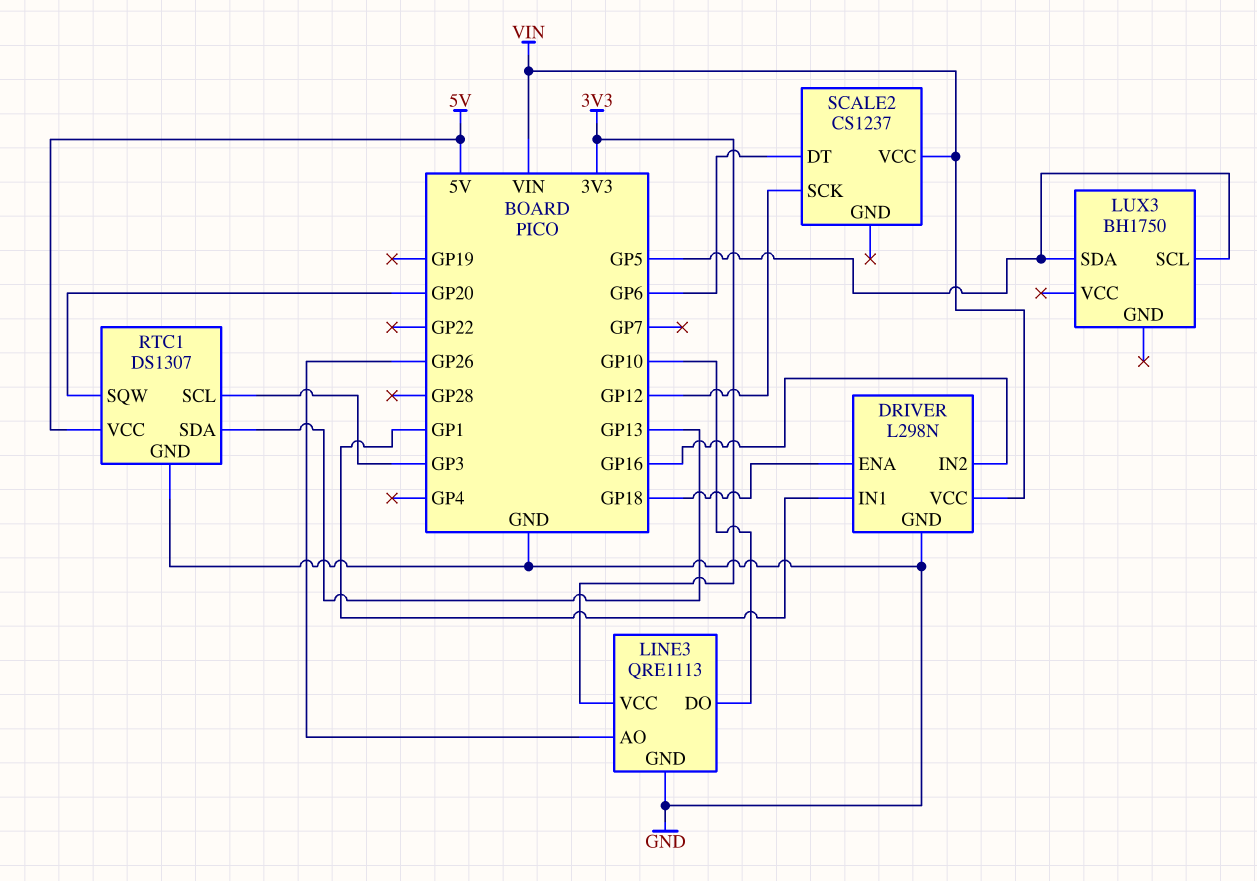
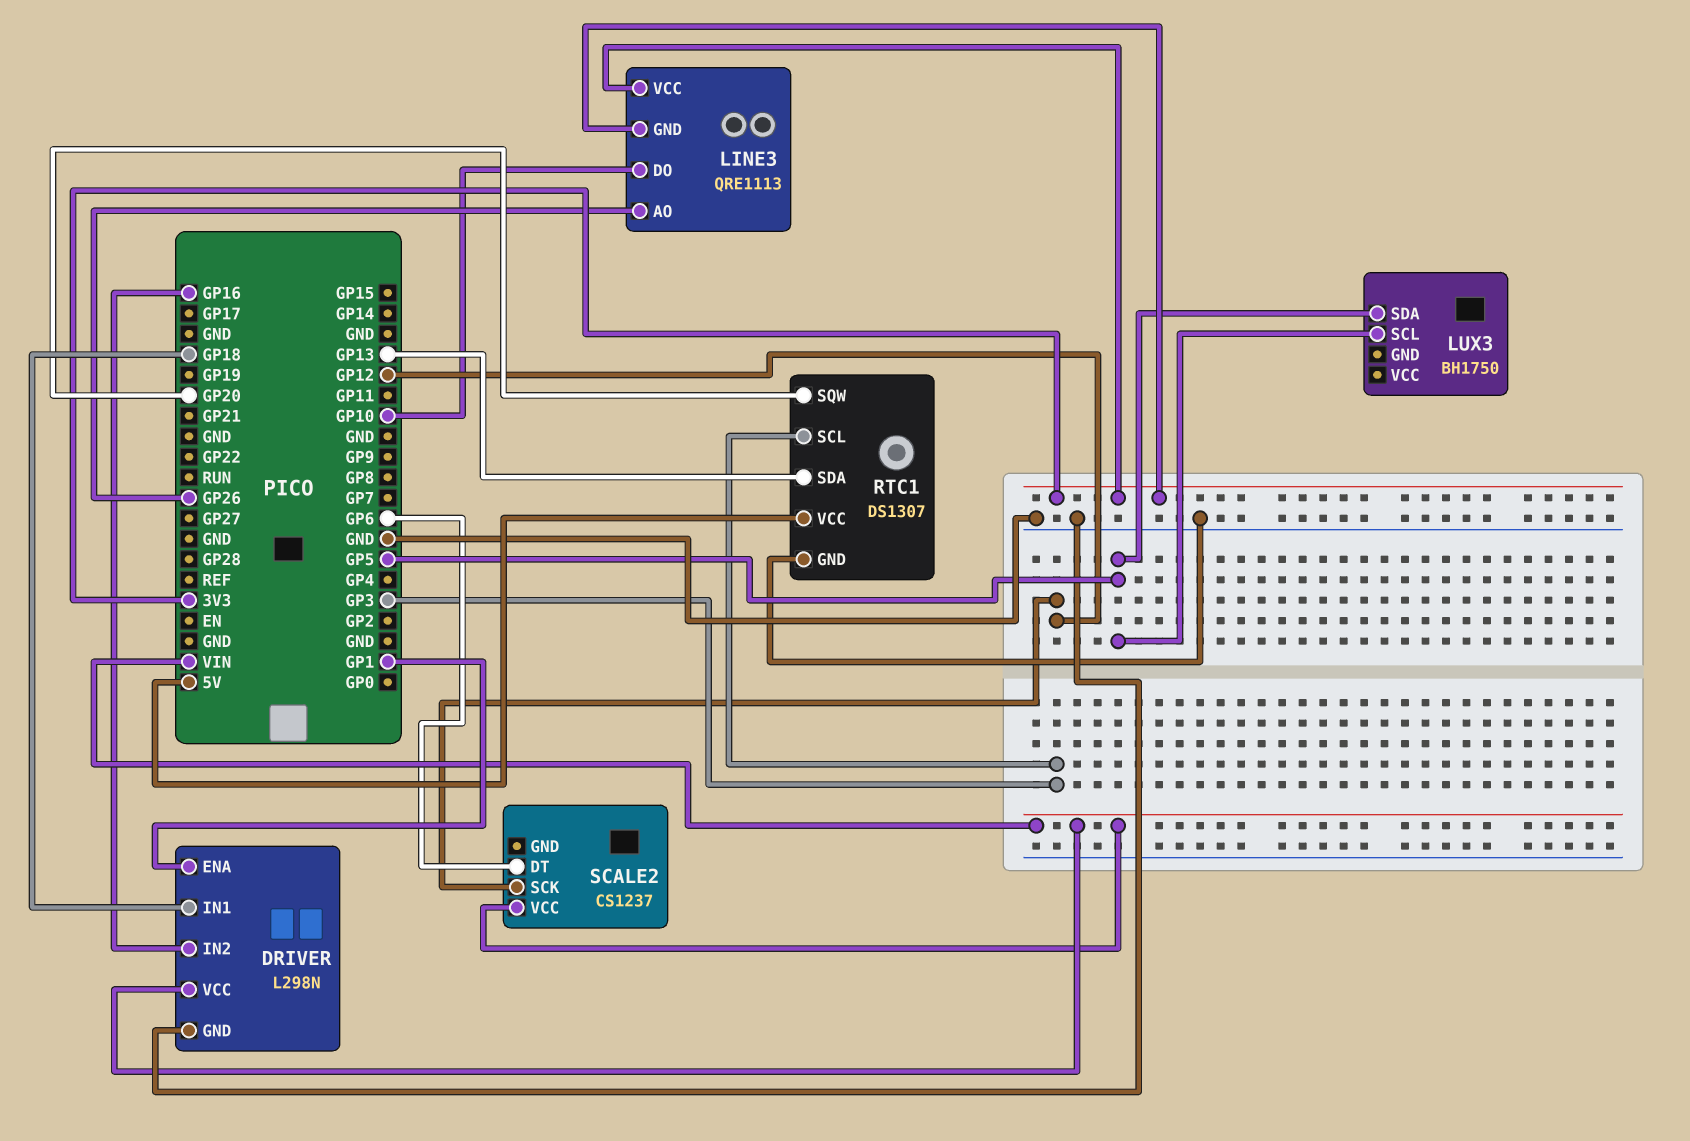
DRIVER pin ENA: GP18 -> GP1
DRIVER pin IN1: GP1 -> GP18
LINE3 pin GND: GND -> 3V3

